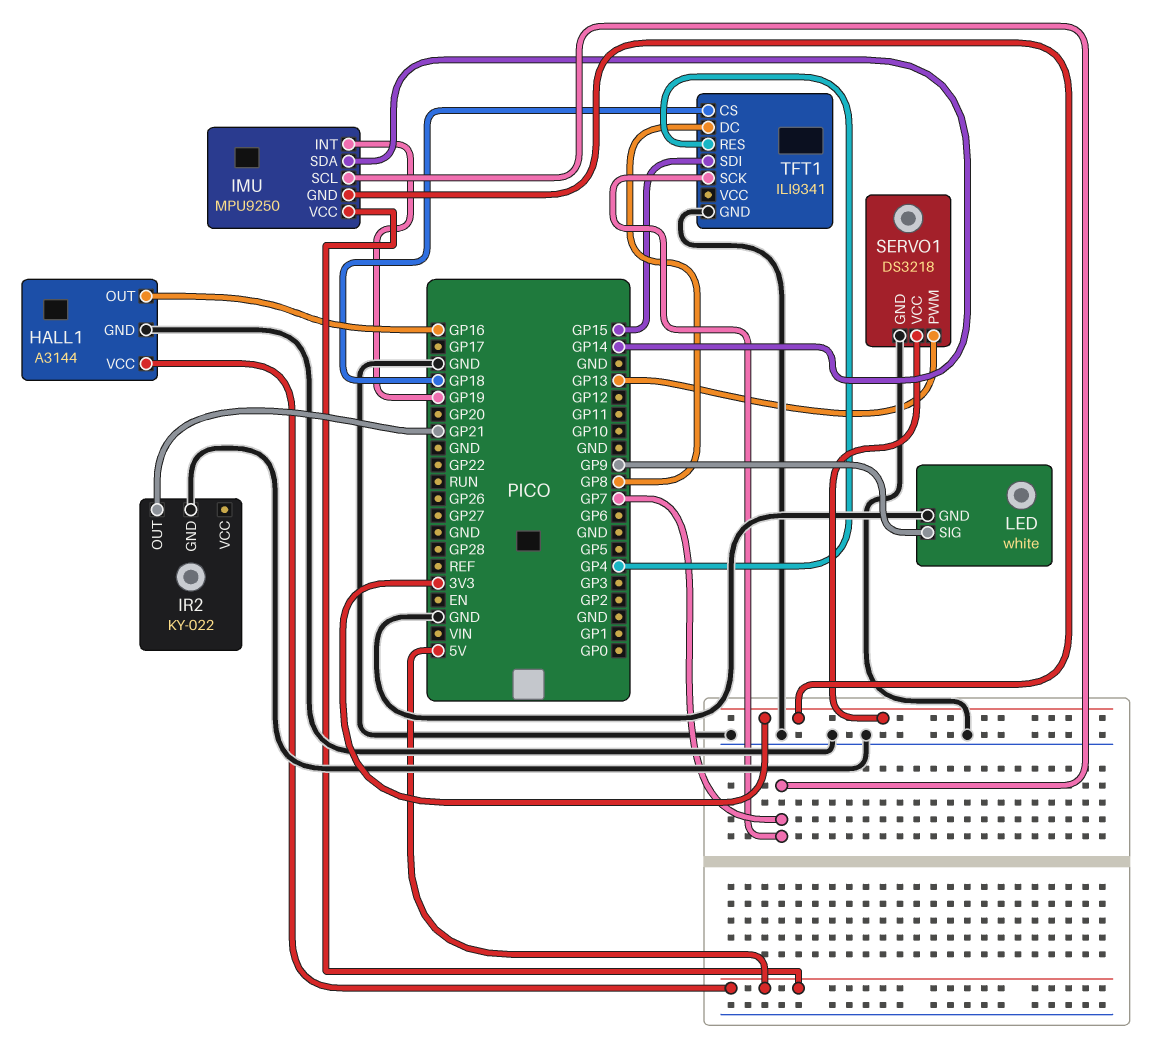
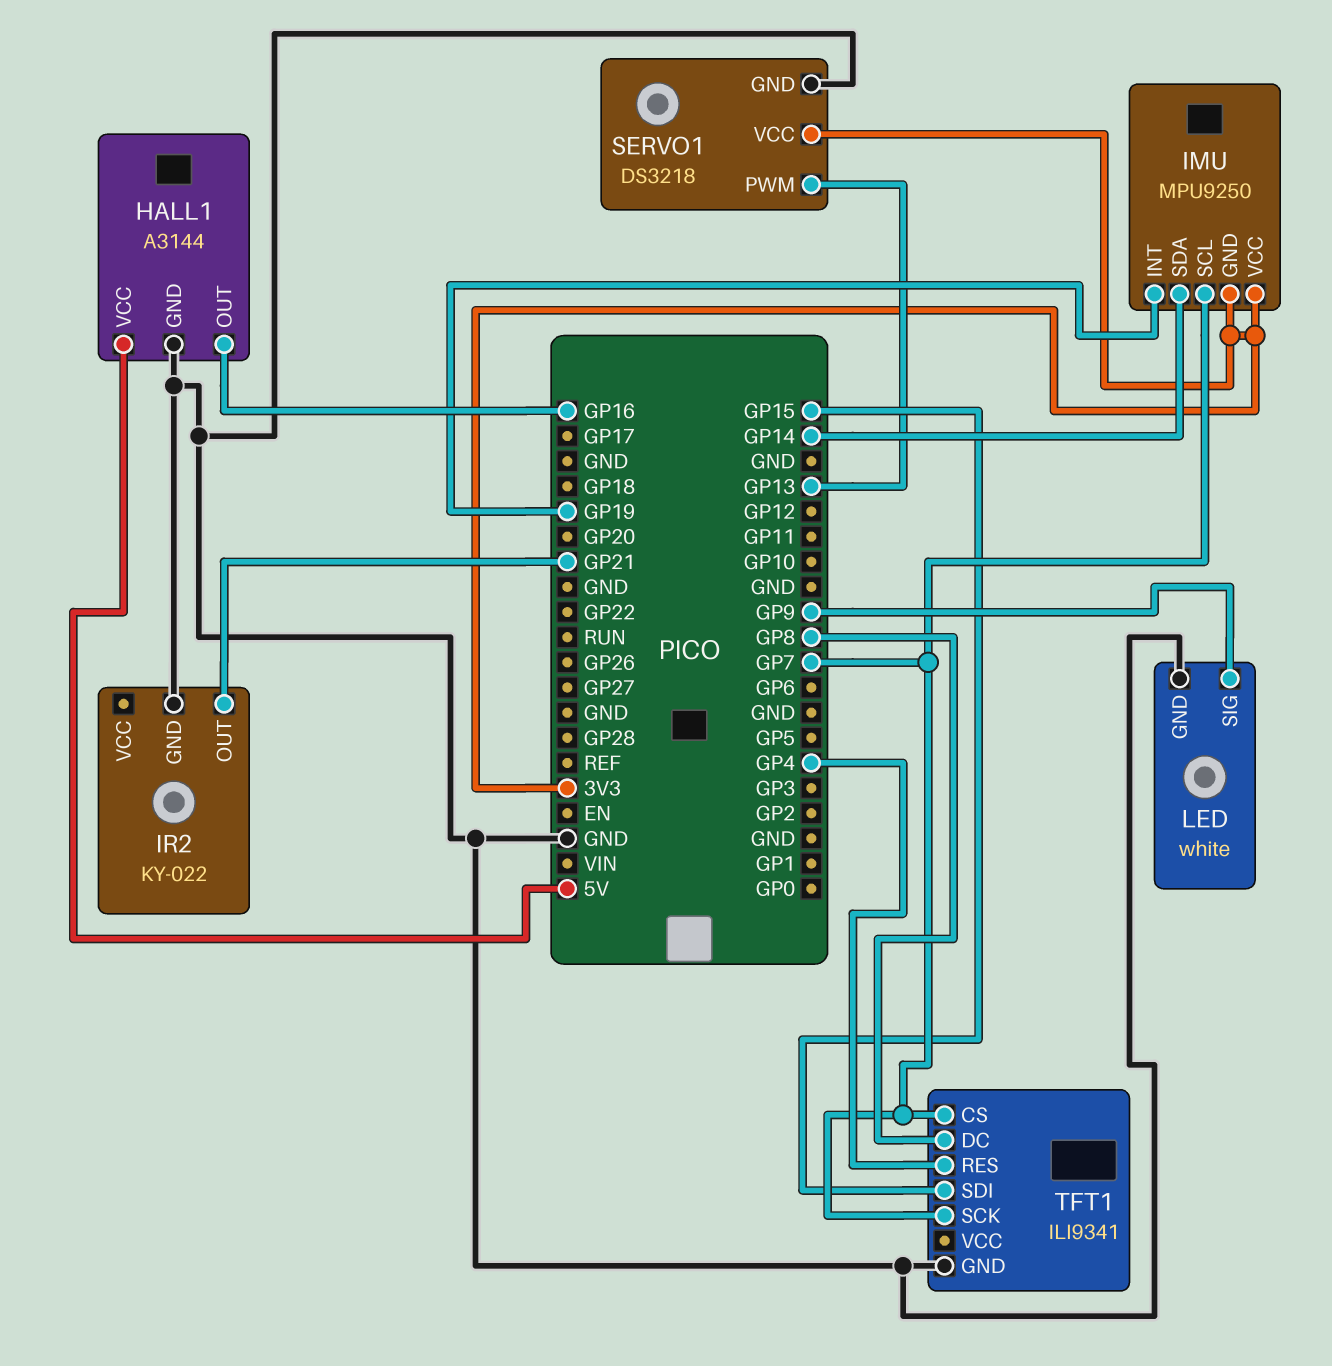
IMU pin VCC: 5V -> 3V3
TFT1 pin CS: GP18 -> GP7

